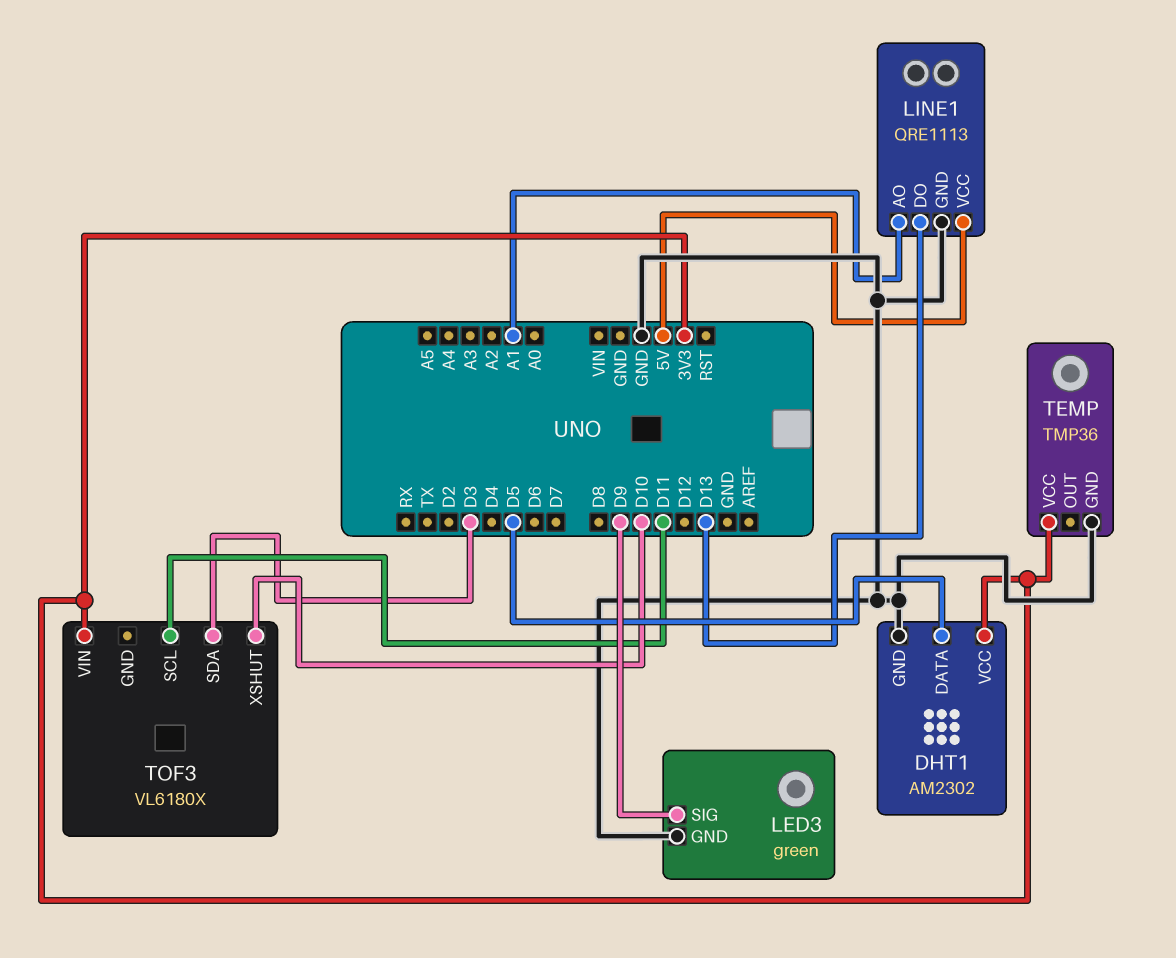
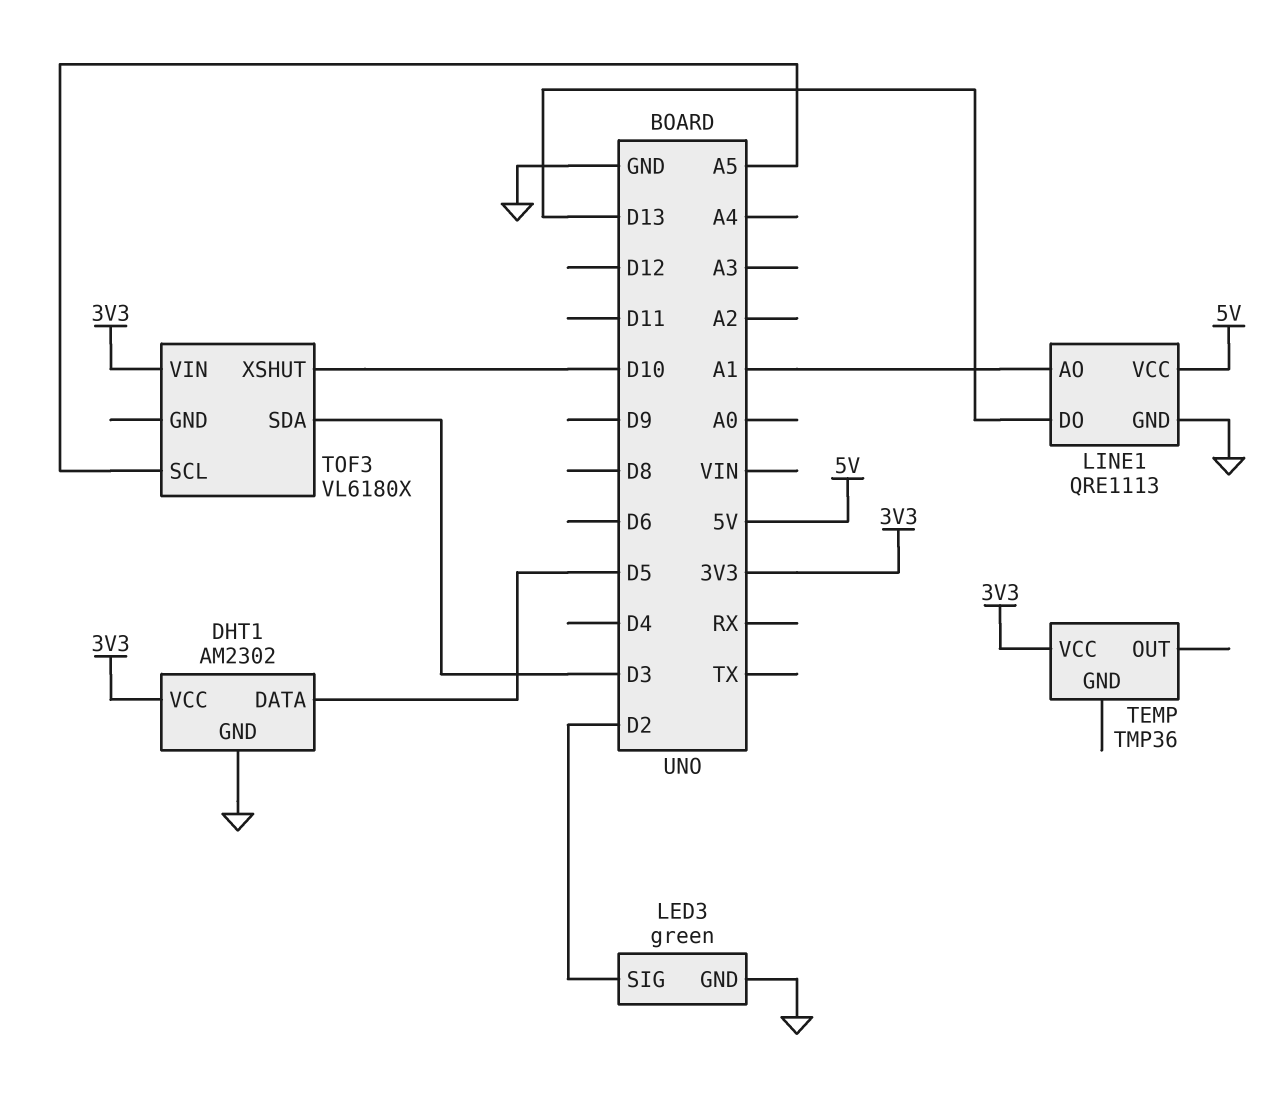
LED3 pin SIG: D9 -> D2
TEMP pin GND: GND -> none
TOF3 pin SCL: D11 -> A5

